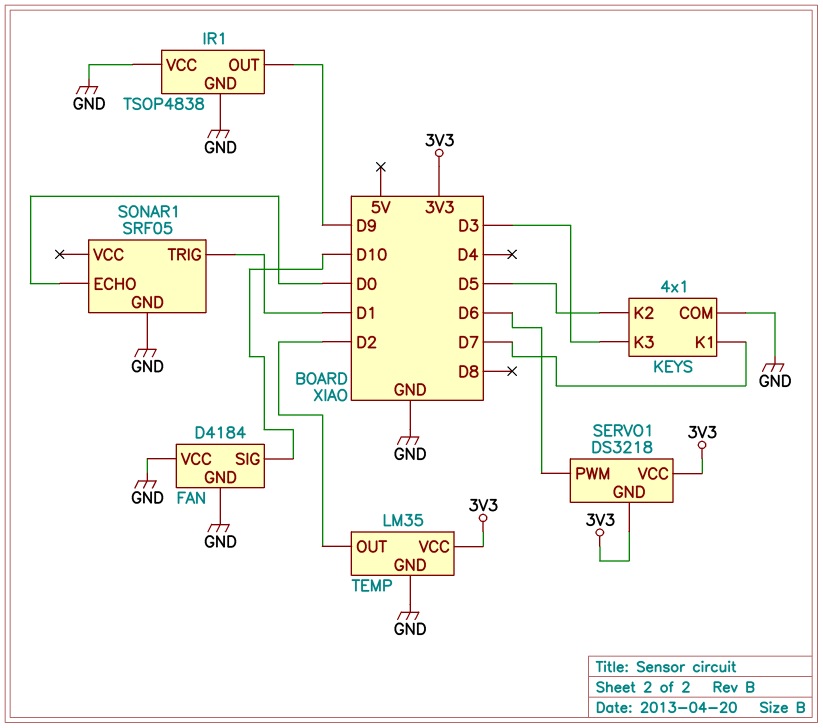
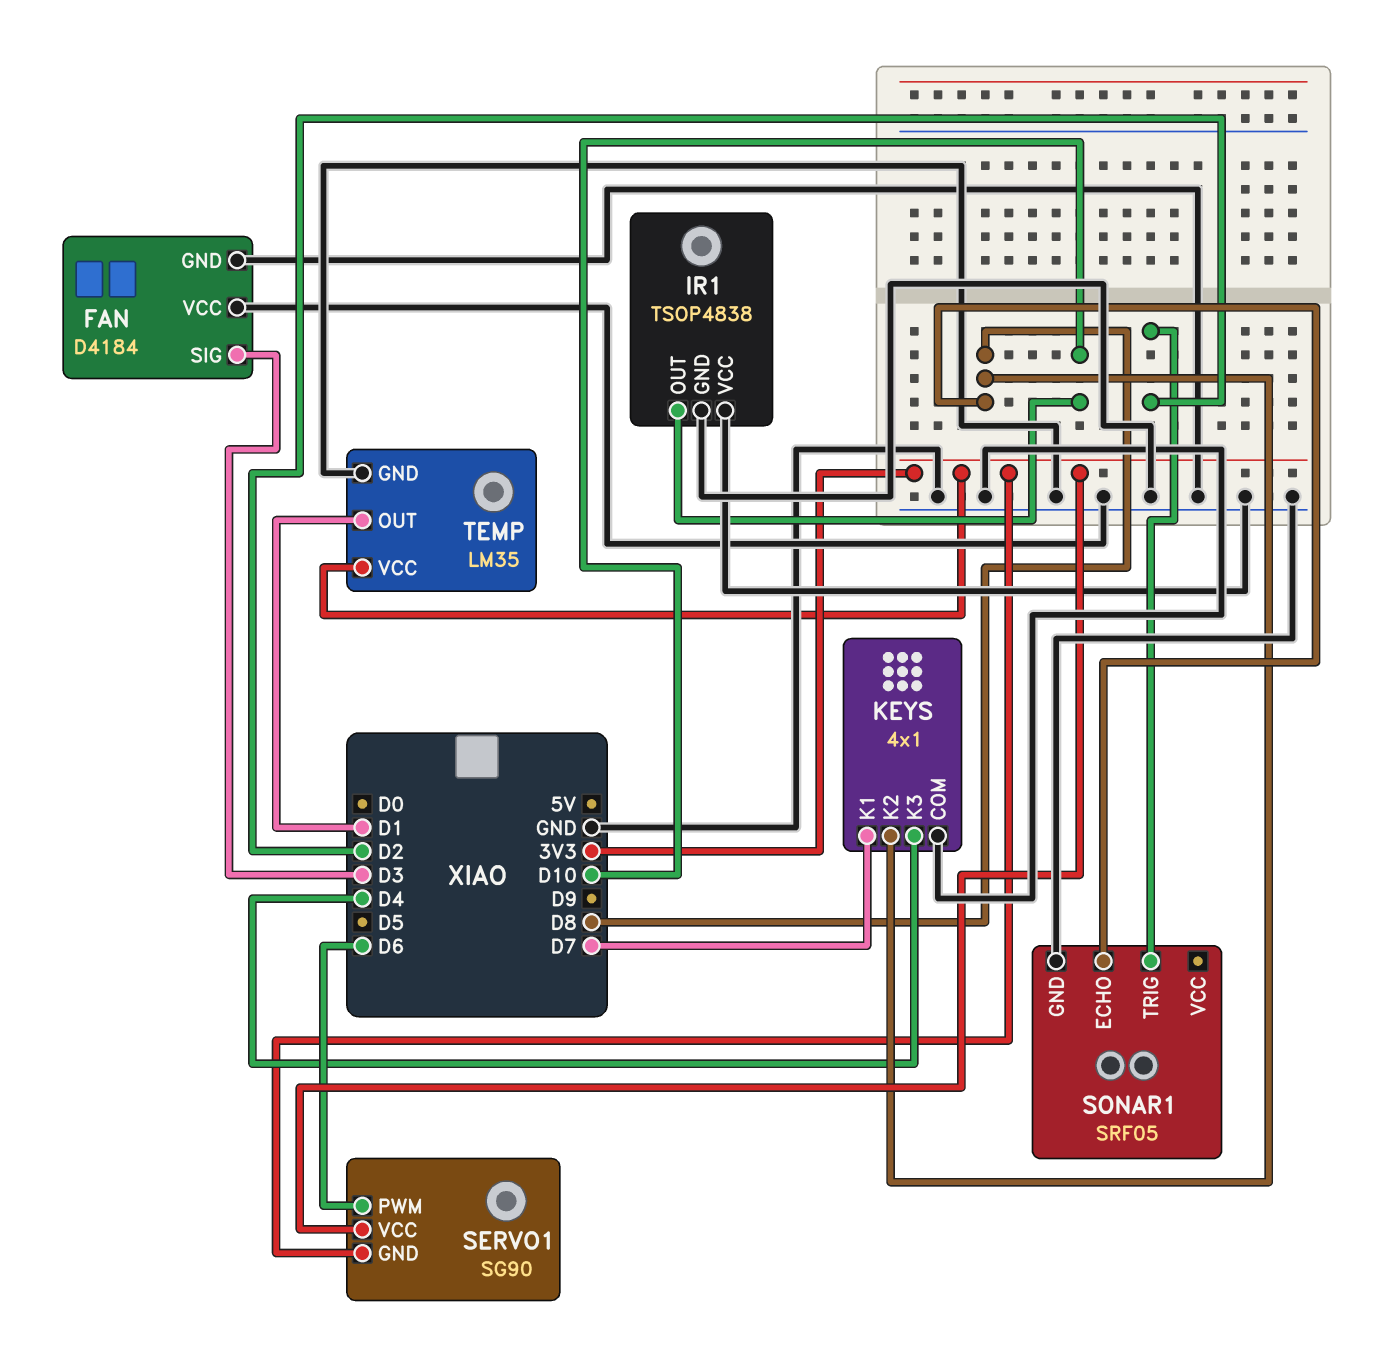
FAN pin SIG: D10 -> D3
IR1 pin OUT: D9 -> D10
KEYS pin K2: D5 -> D8
KEYS pin K3: D3 -> D4
SERVO1: DS3218 -> SG90
SONAR1 pin ECHO: D0 -> D8
SONAR1 pin TRIG: D1 -> D2
TEMP pin OUT: D2 -> D1

